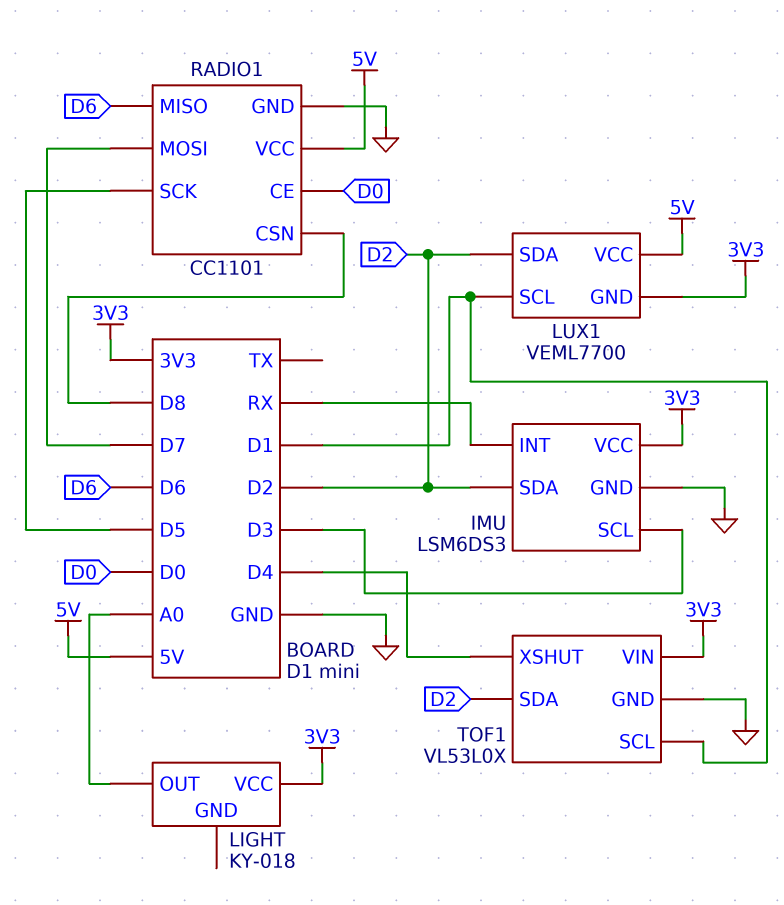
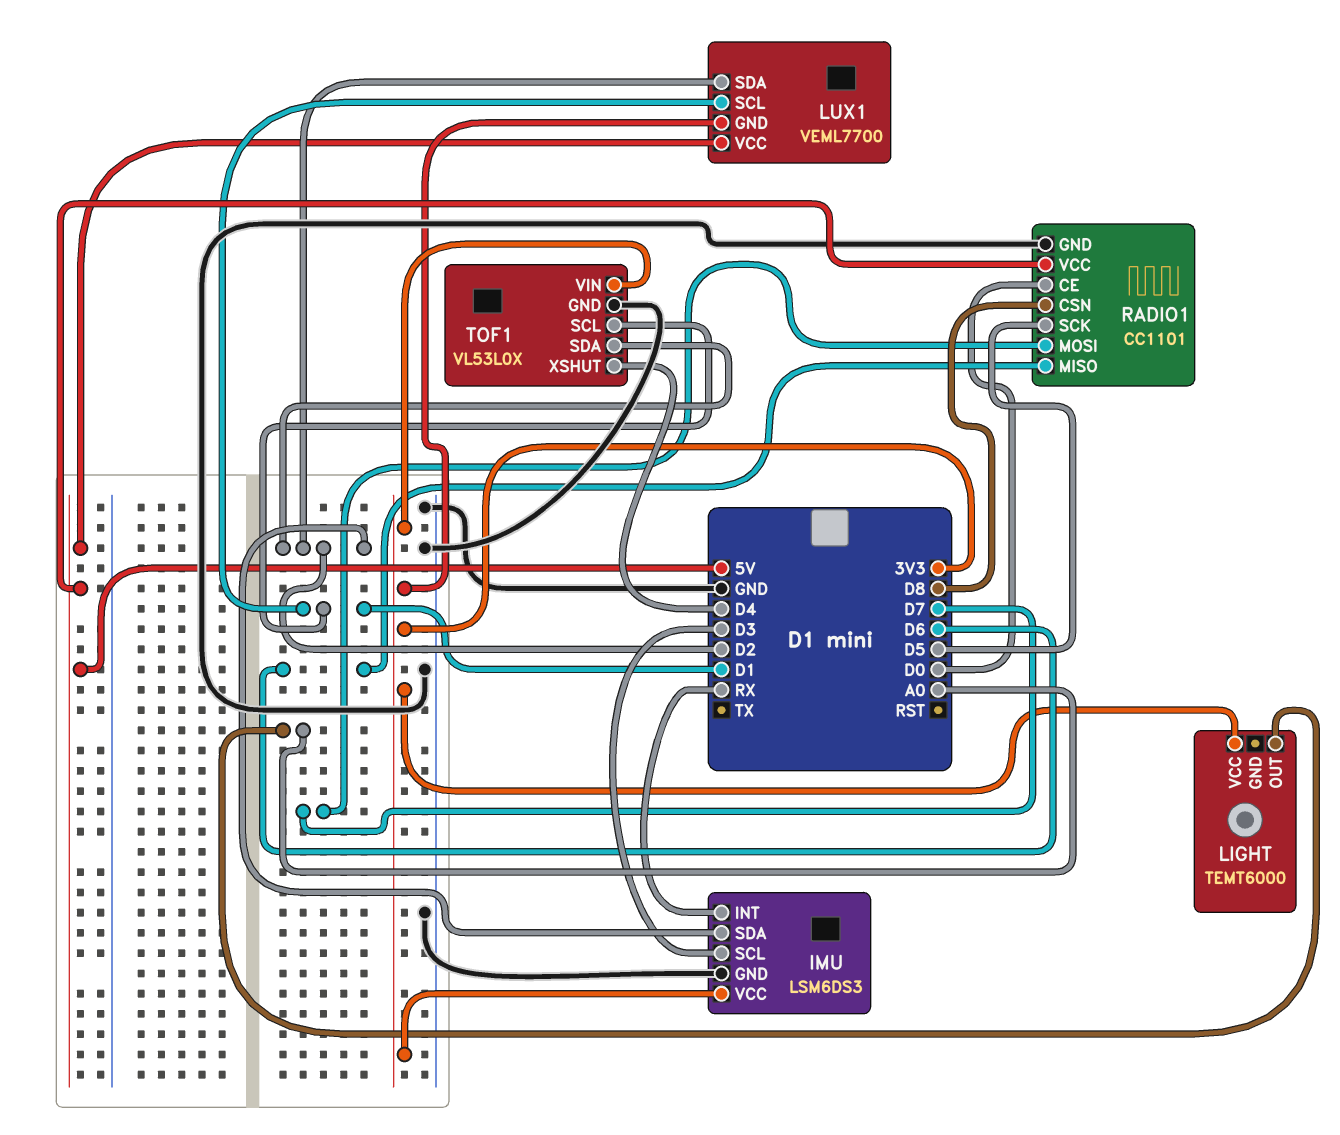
LIGHT: KY-018 -> TEMT6000

